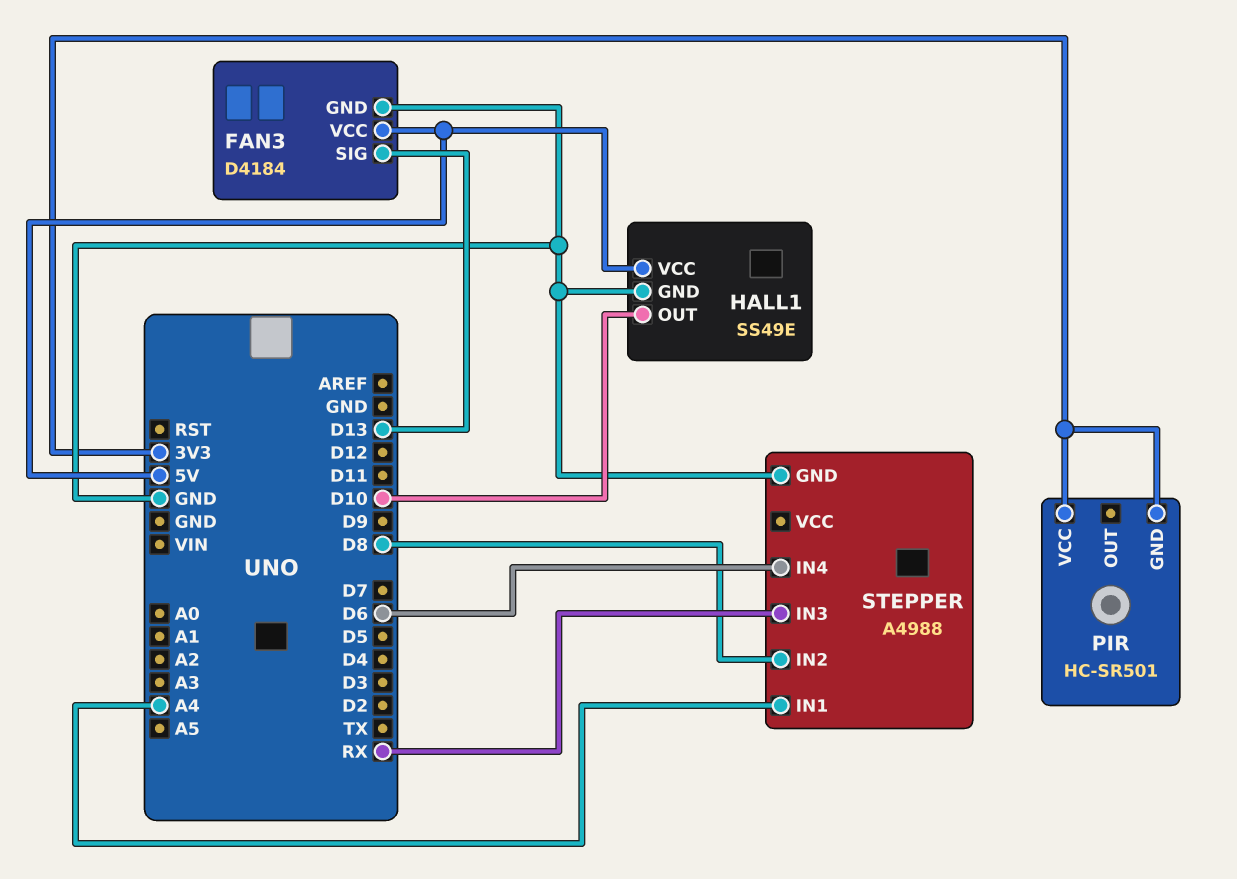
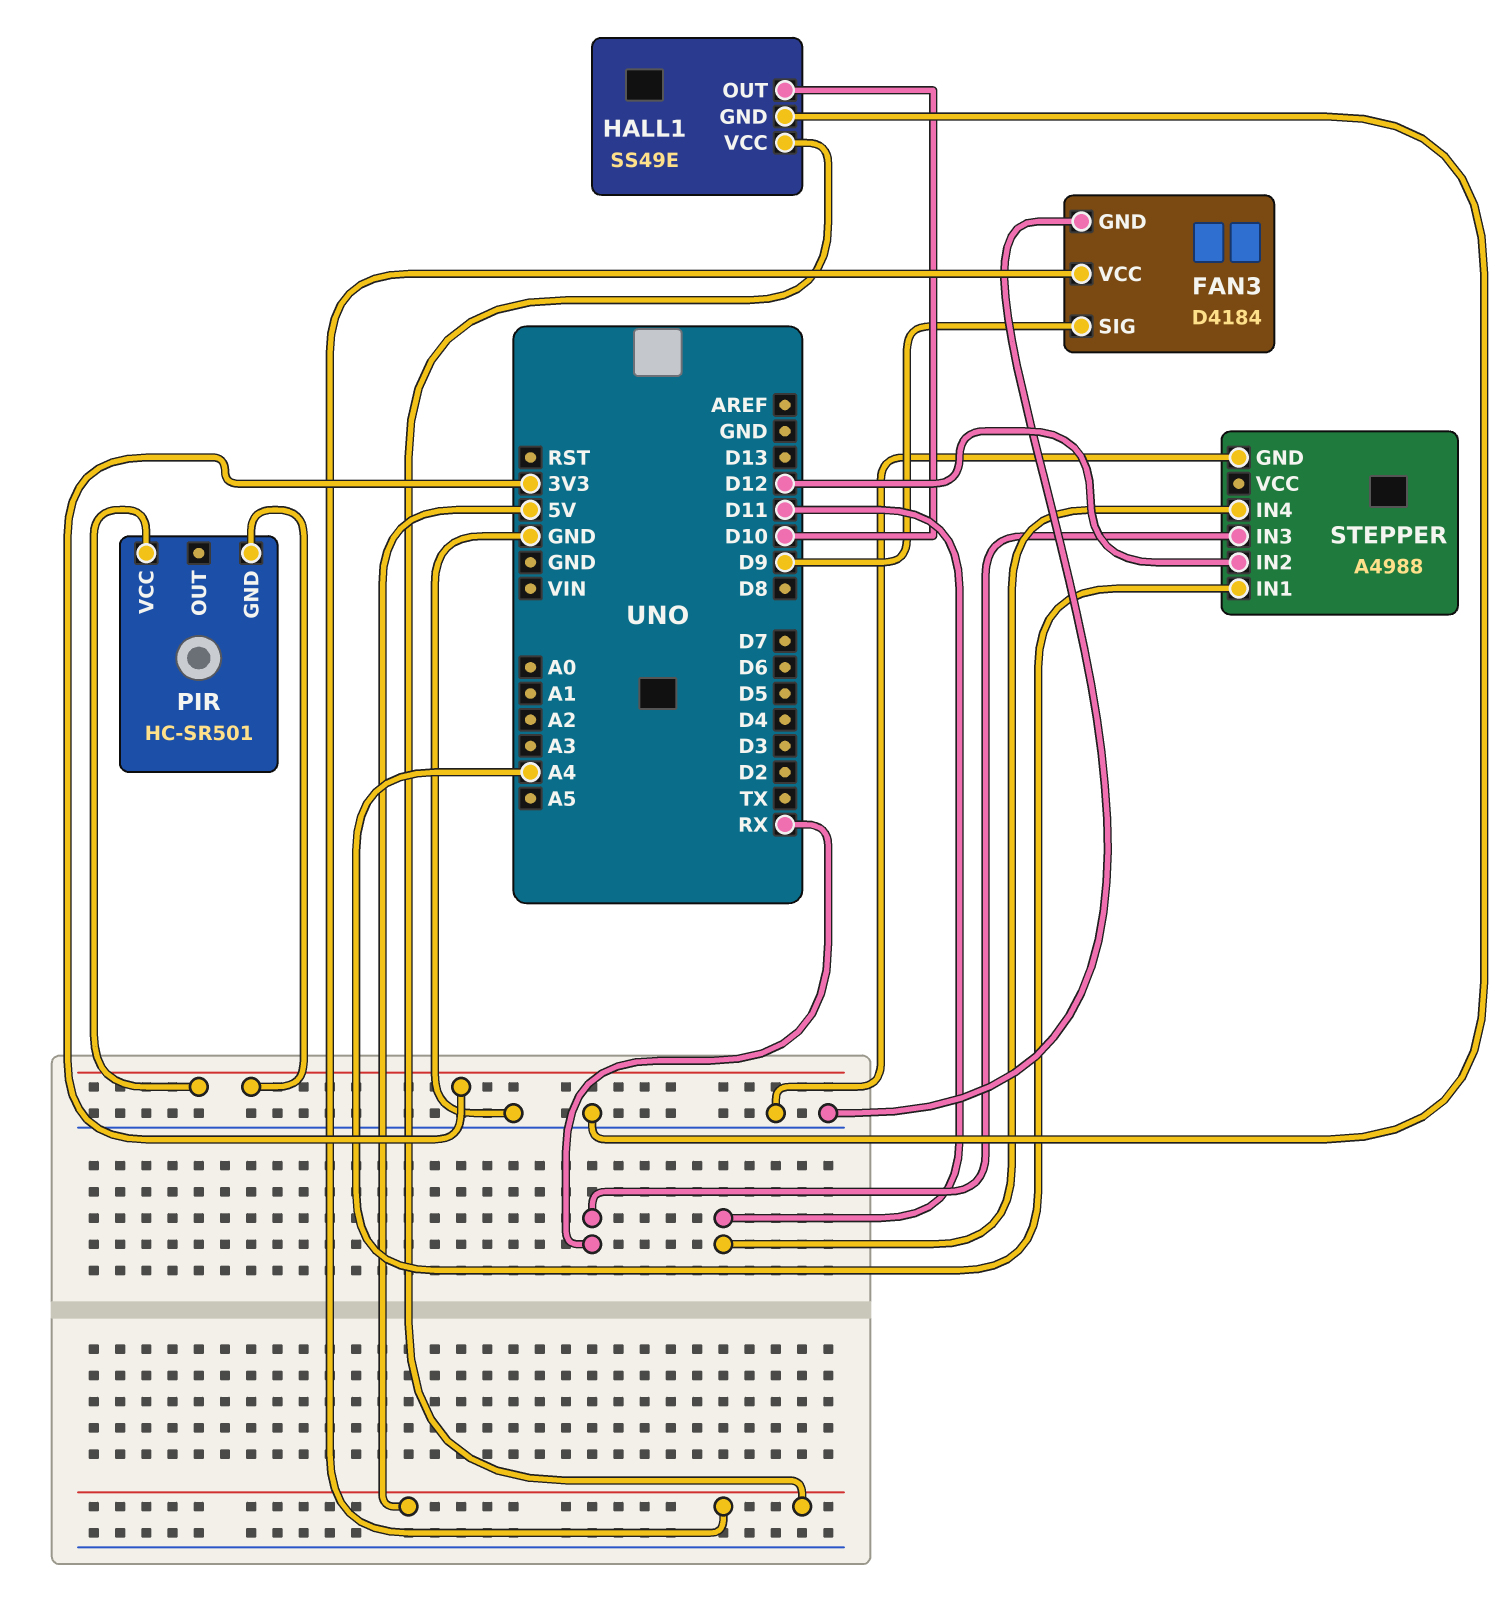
FAN3 pin SIG: D13 -> D9
STEPPER pin IN2: D8 -> D12
STEPPER pin IN4: D6 -> D11

